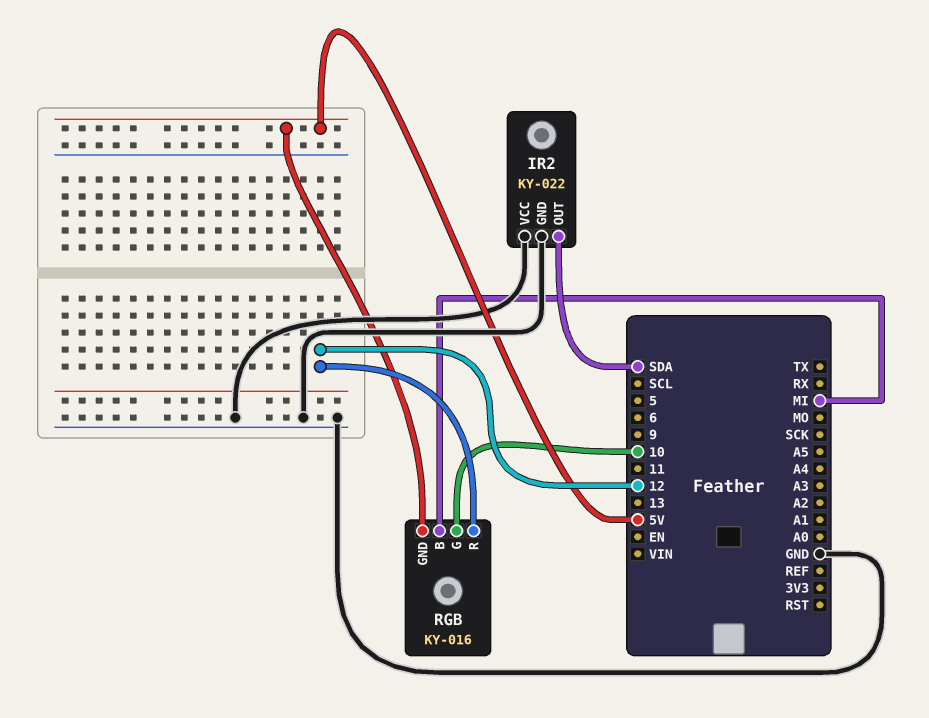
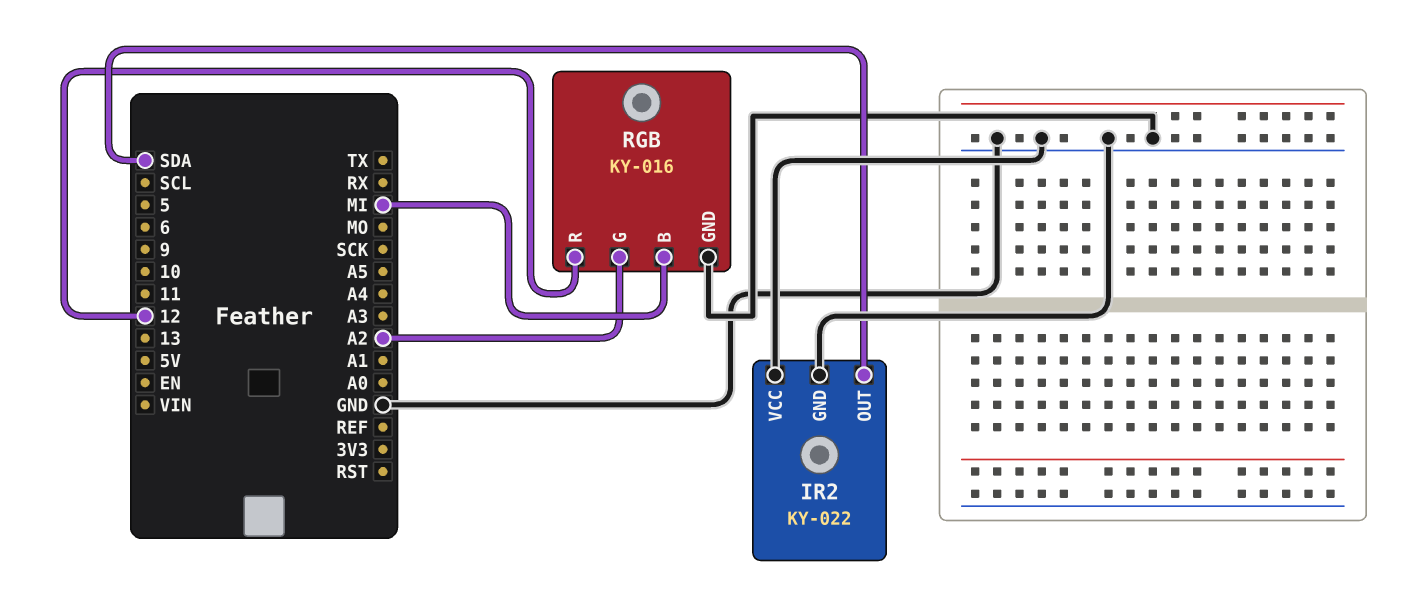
RGB pin G: 10 -> A2
RGB pin GND: 5V -> GND

